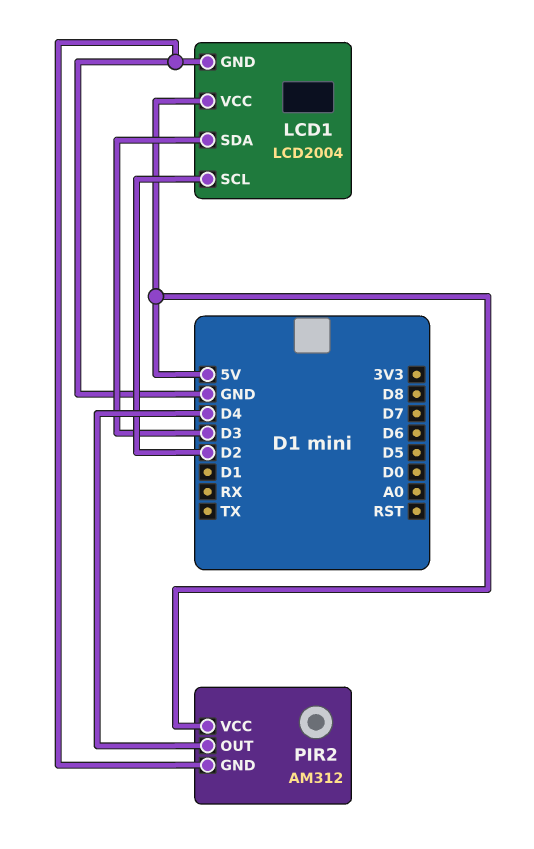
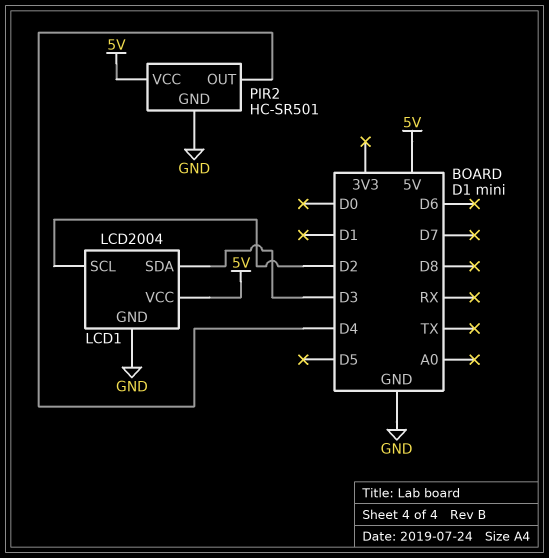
PIR2: AM312 -> HC-SR501

